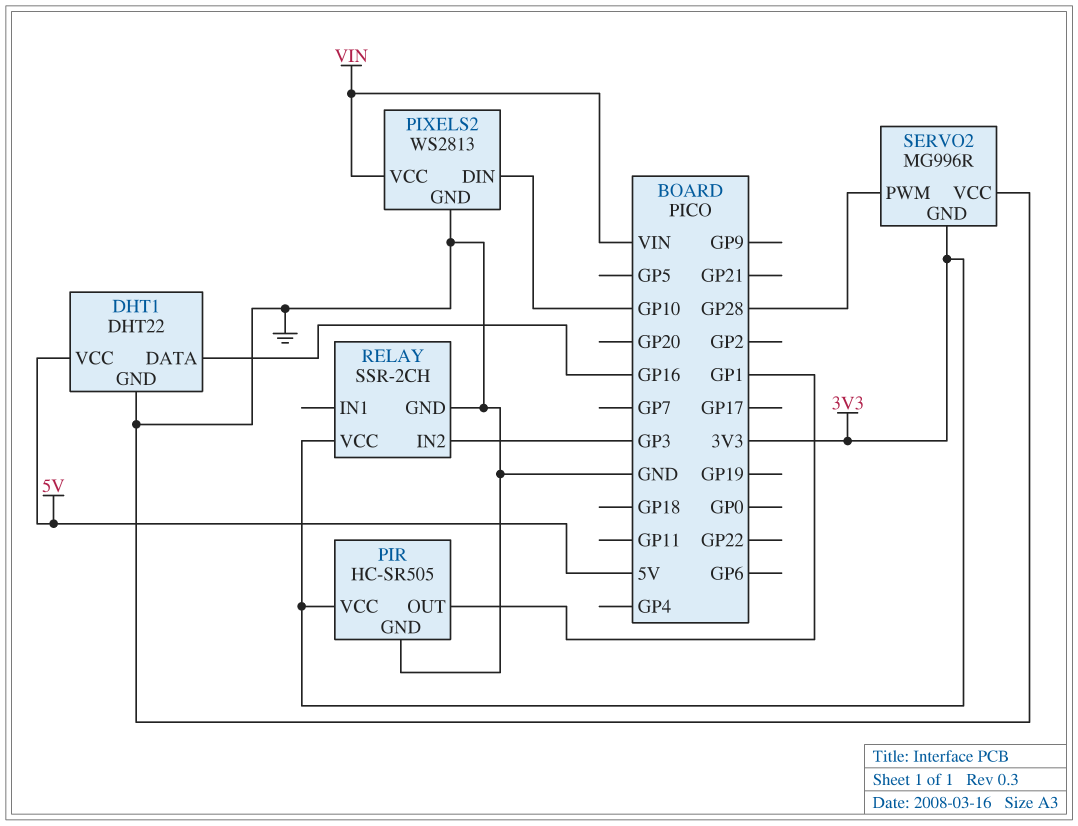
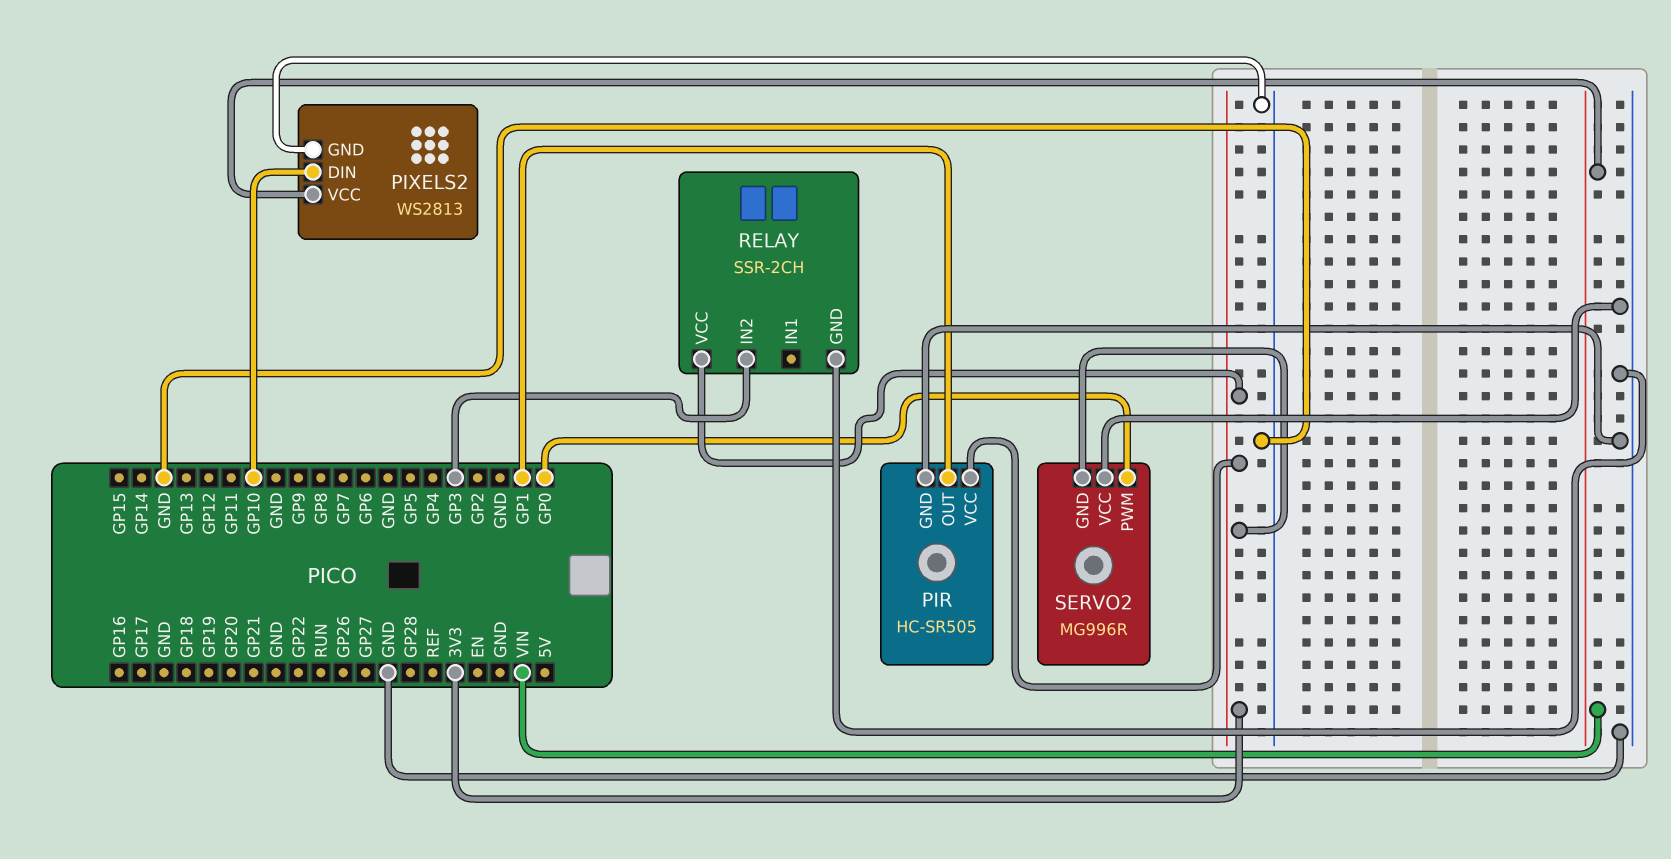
DHT1: DHT22 -> none
DHT1 pin DATA: GP16 -> none
DHT1 pin GND: GND -> none
DHT1 pin VCC: 5V -> none
SERVO2 pin PWM: GP28 -> GP0

